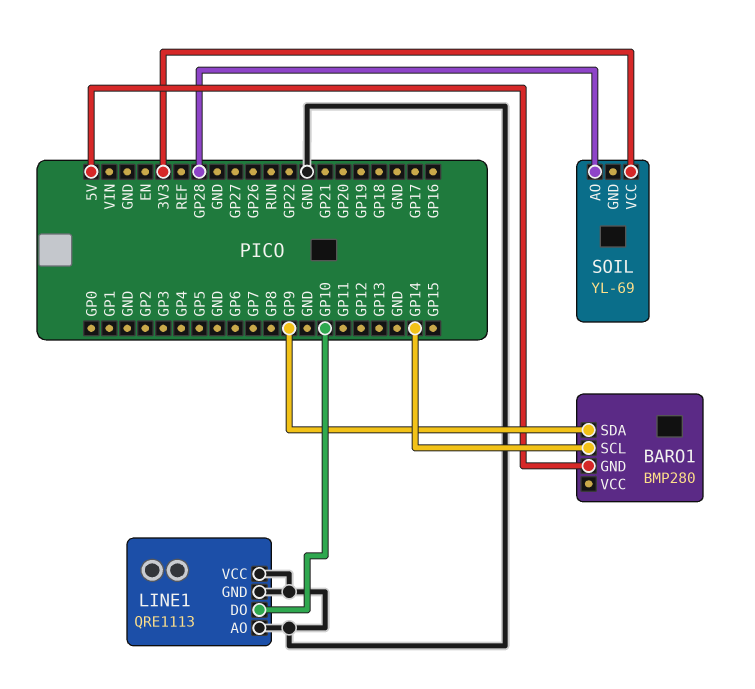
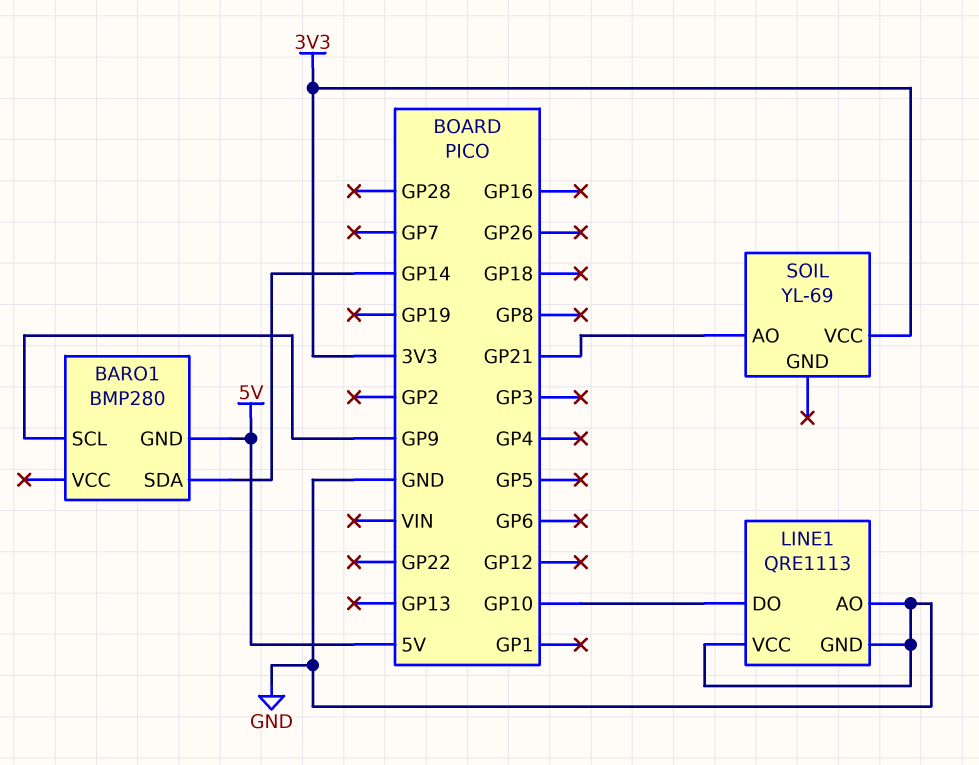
BARO1 pin SCL: GP14 -> GP9
BARO1 pin SDA: GP9 -> GP14
SOIL pin AO: GP28 -> GP21

